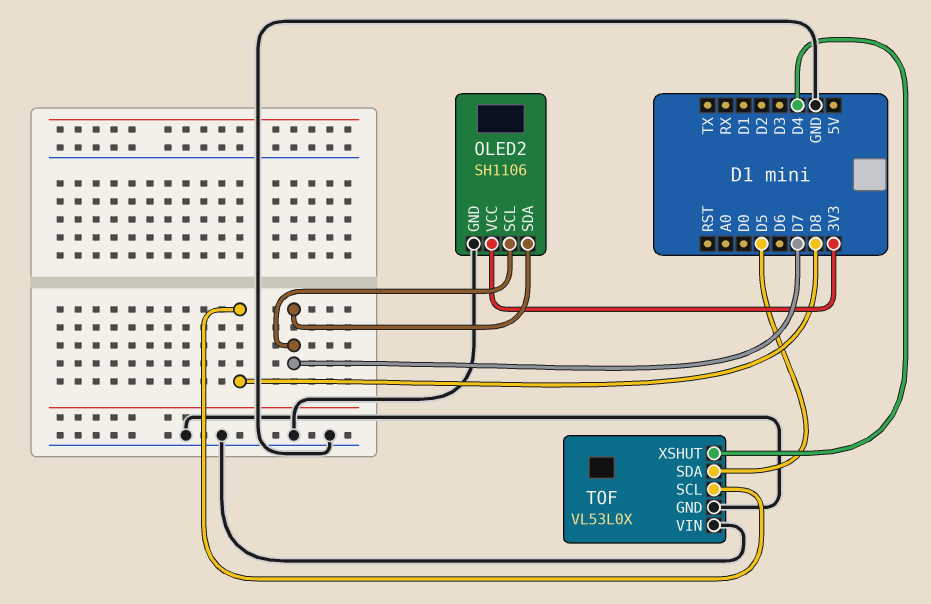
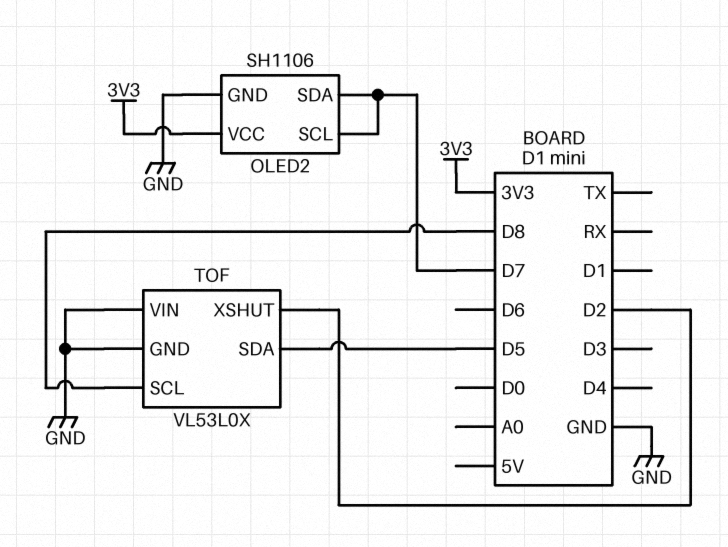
TOF pin XSHUT: D4 -> D2

